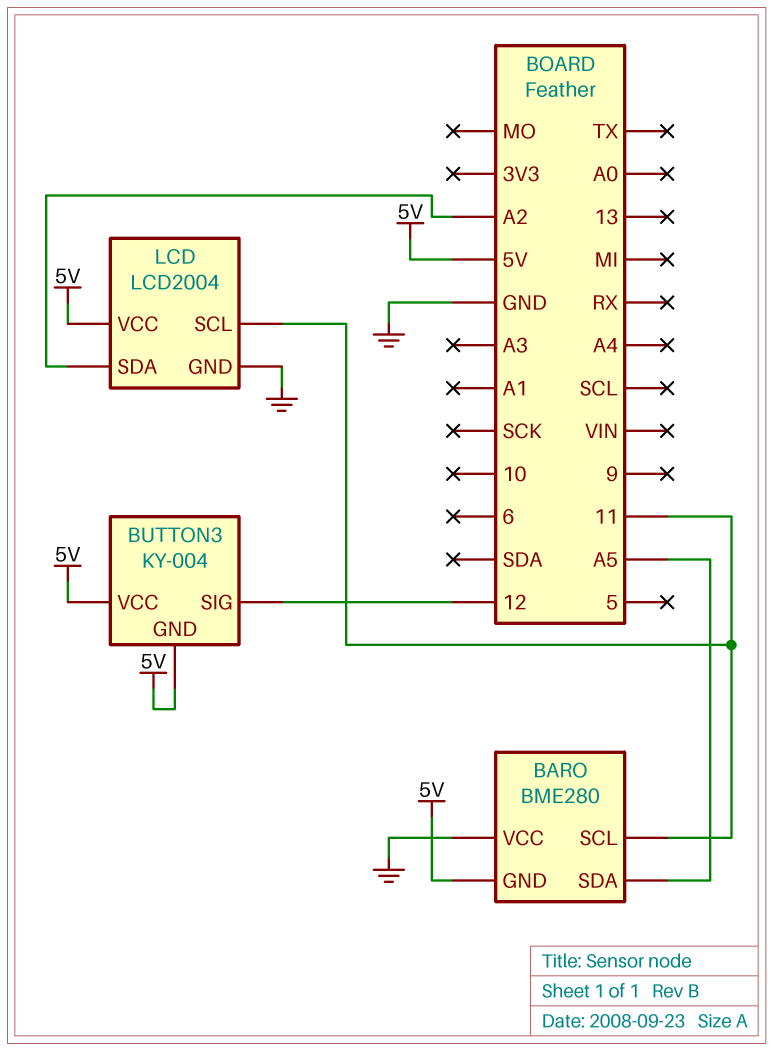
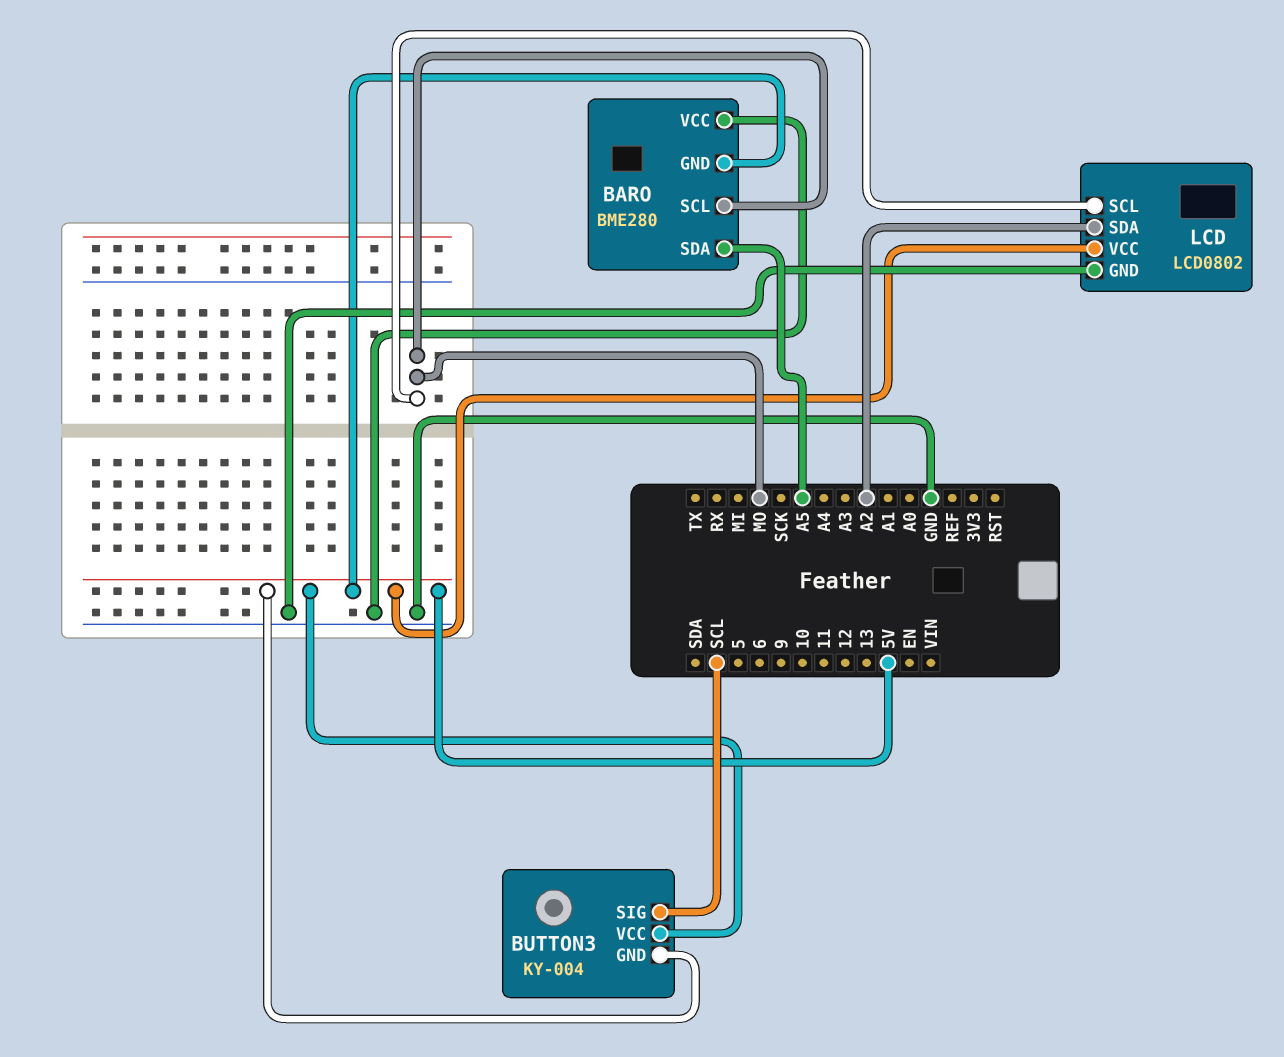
BARO pin SCL: 11 -> MO
BUTTON3 pin SIG: 12 -> SCL
LCD: LCD2004 -> LCD0802
LCD pin SCL: 11 -> MO

